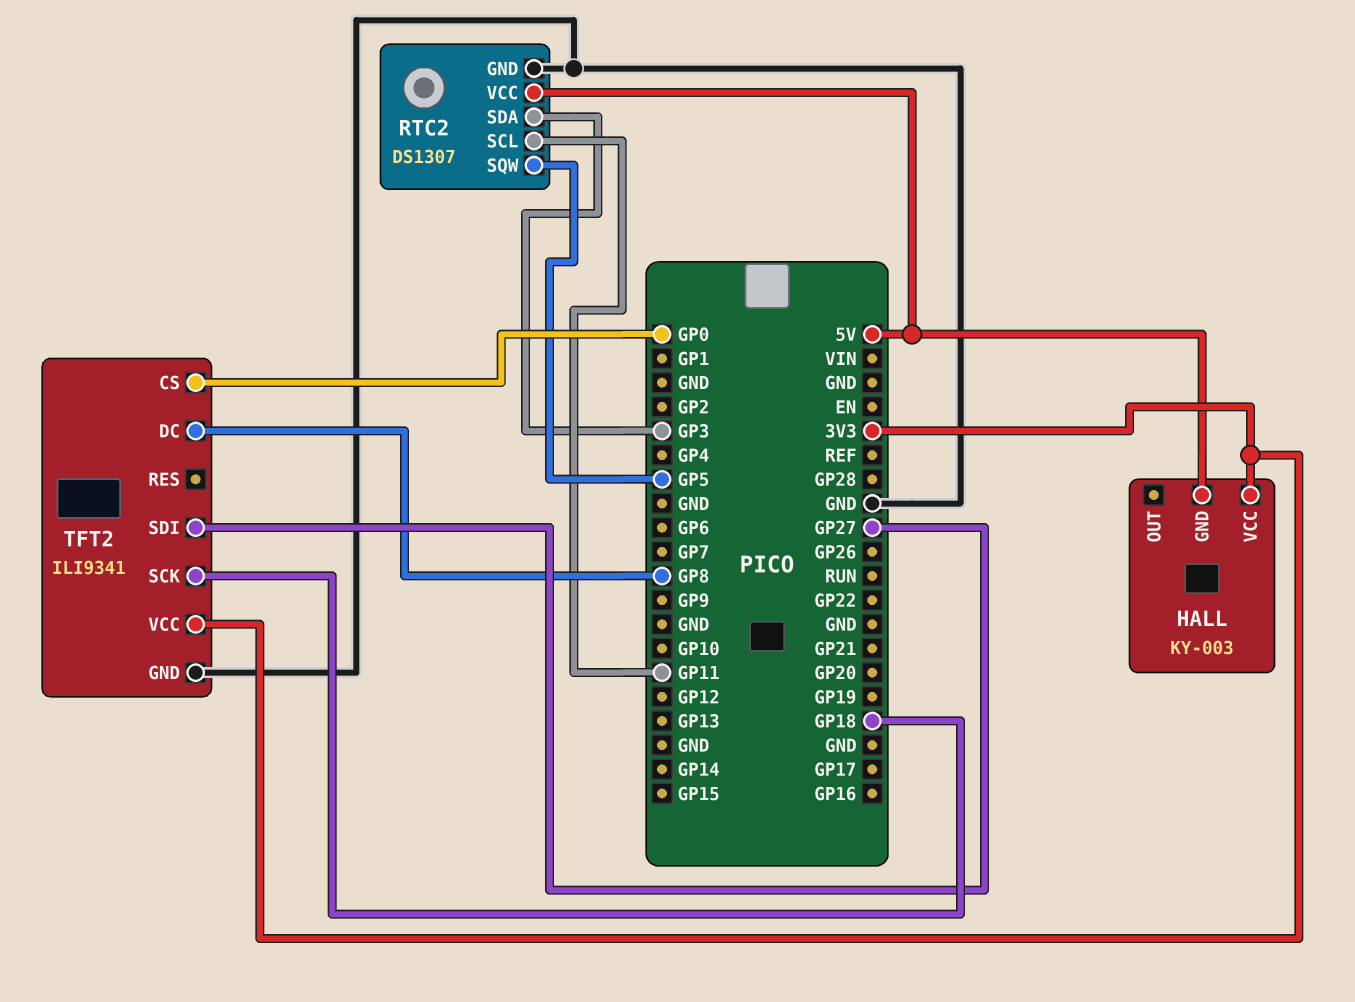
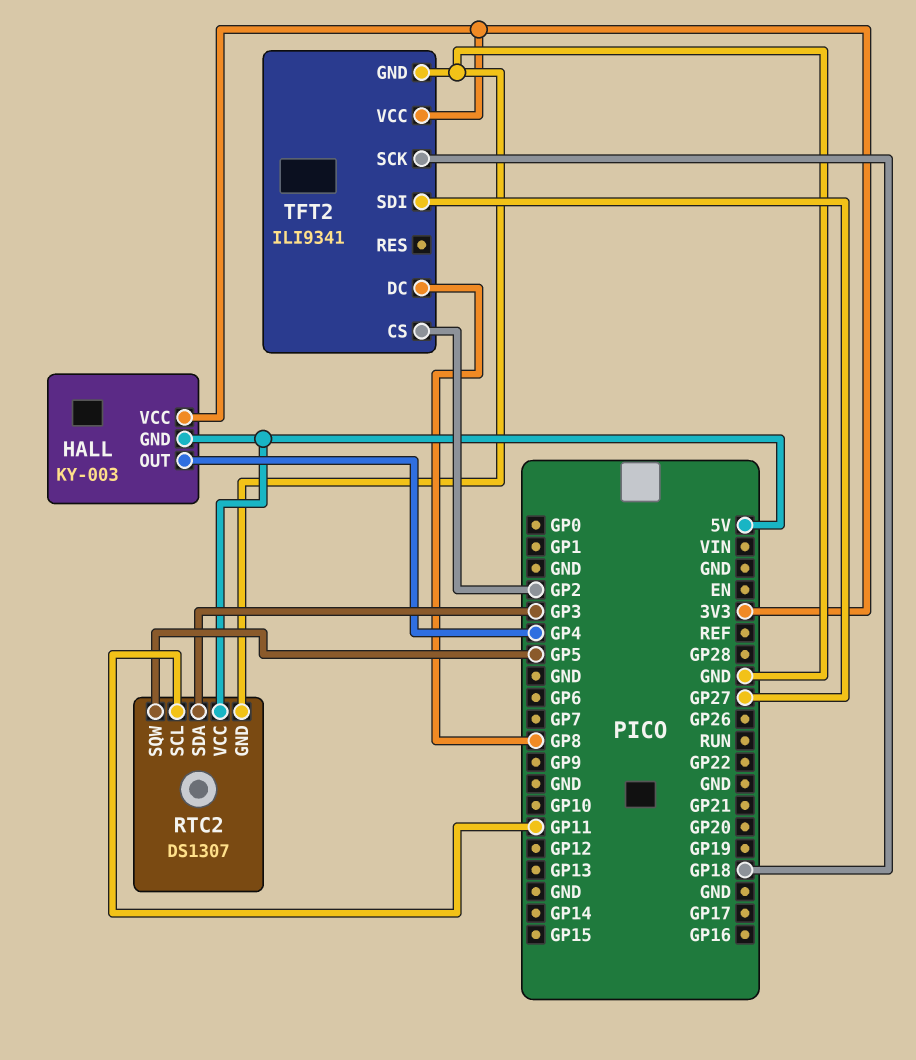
HALL pin OUT: none -> GP4
TFT2 pin CS: GP0 -> GP2

